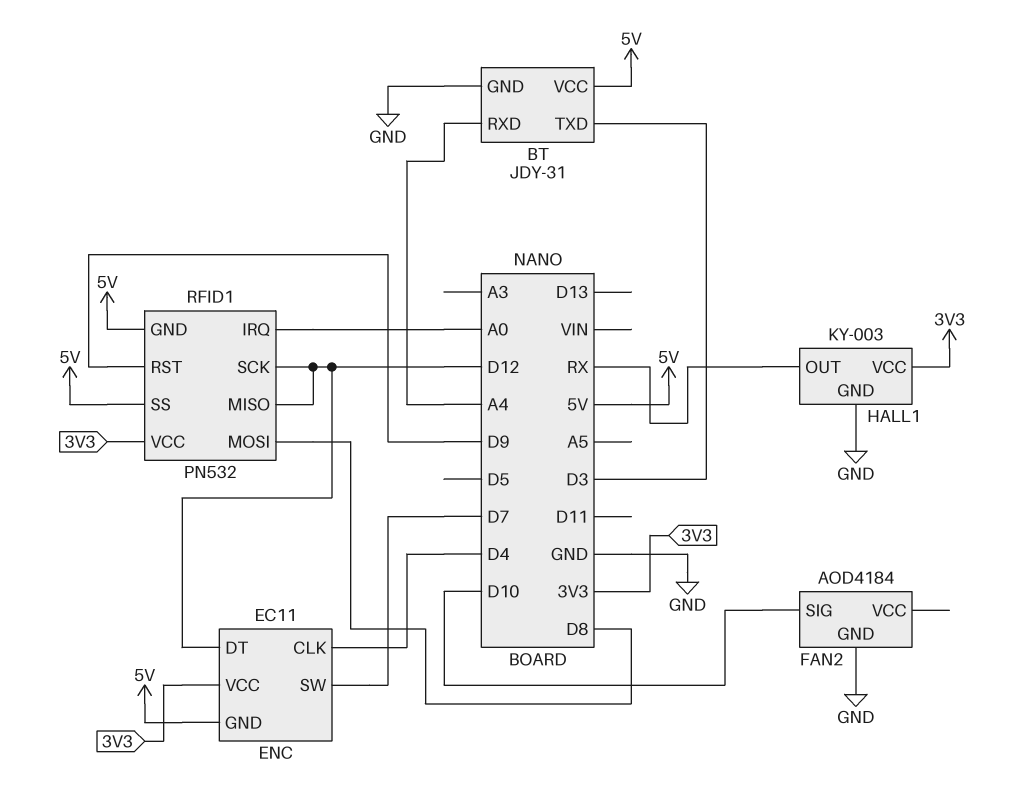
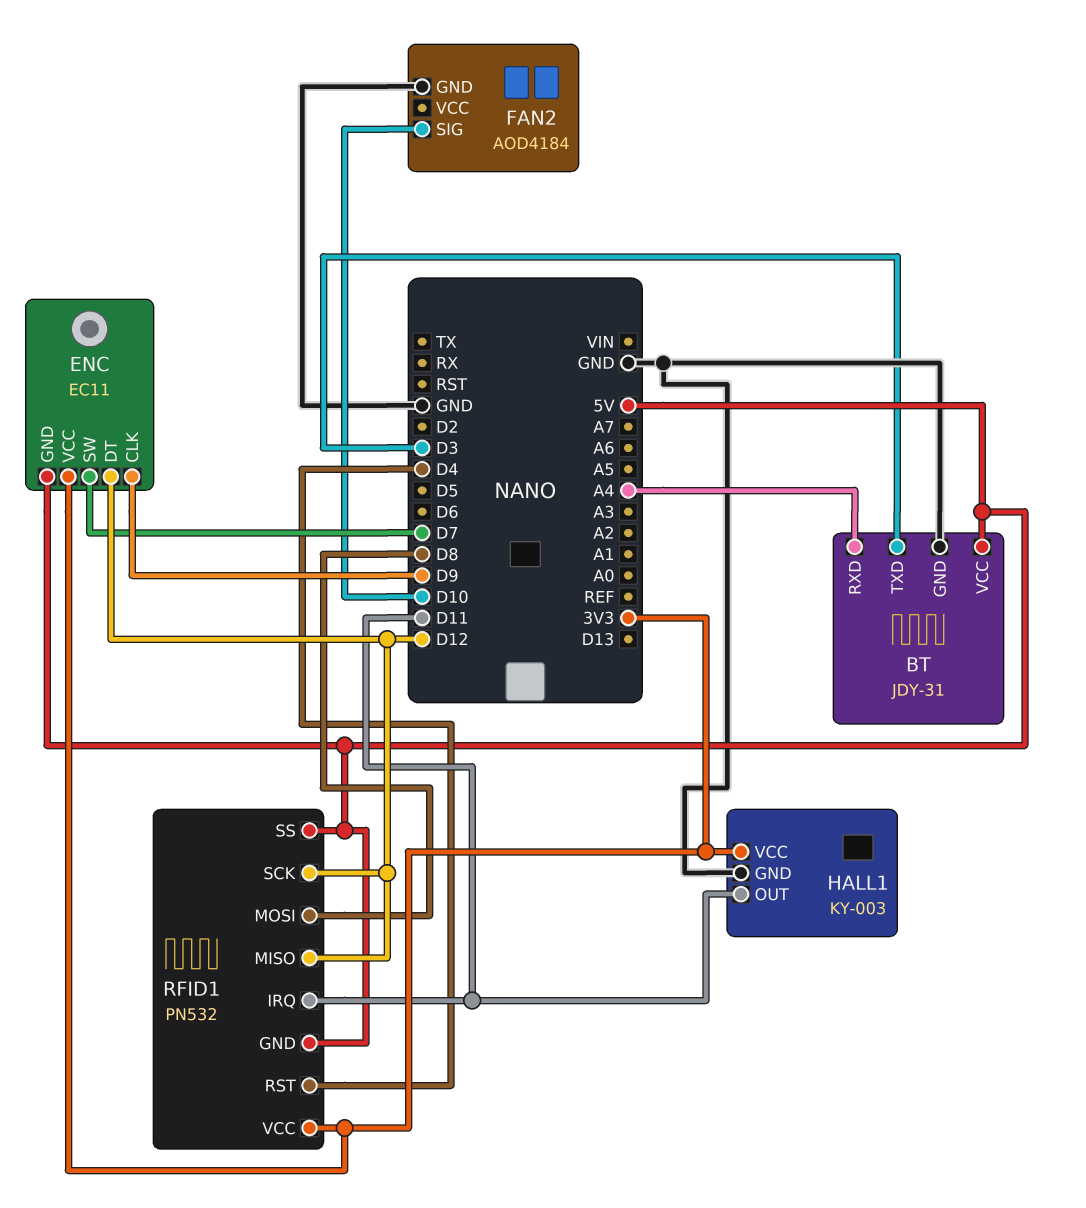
ENC pin CLK: D4 -> D9
HALL1 pin OUT: RX -> D11
RFID1 pin IRQ: A0 -> D11
RFID1 pin RST: D9 -> D4

